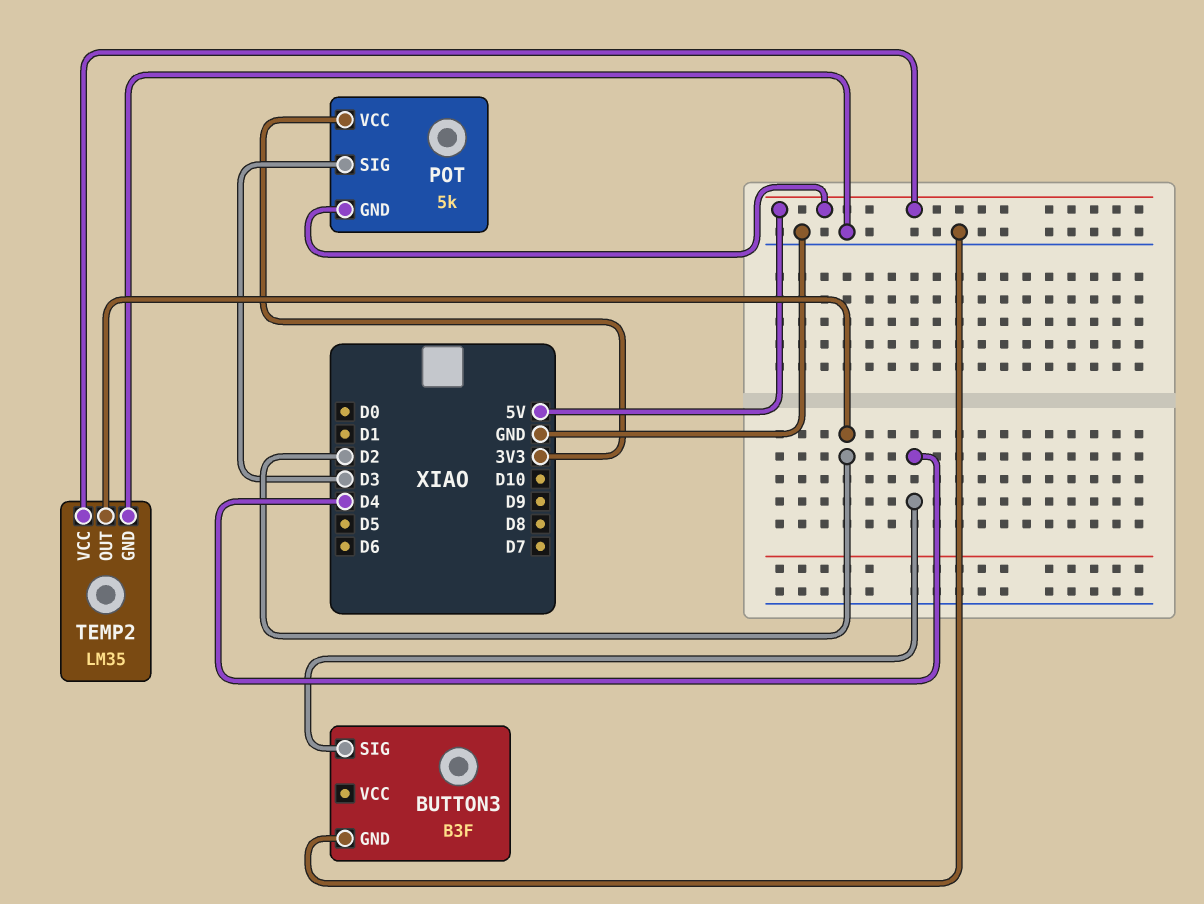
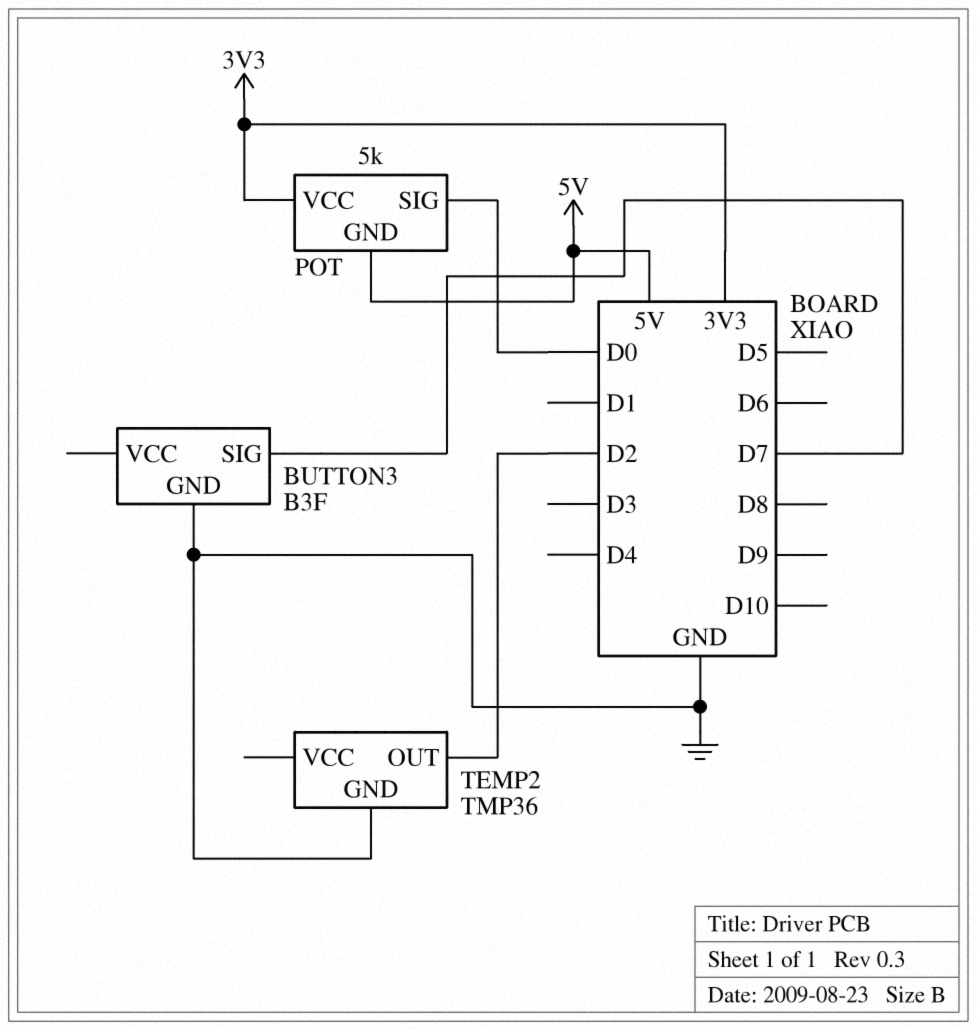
BUTTON3 pin SIG: D4 -> D7
POT pin SIG: D3 -> D0
TEMP2: LM35 -> TMP36
TEMP2 pin VCC: 5V -> none

